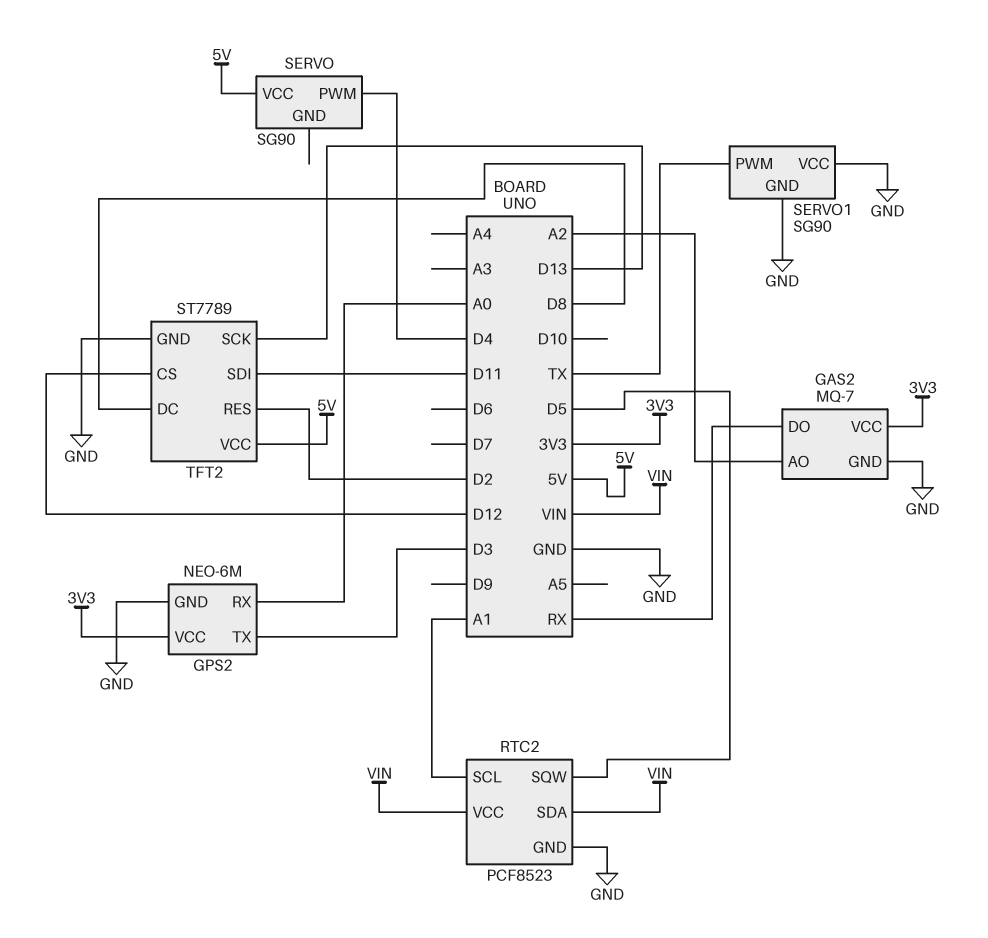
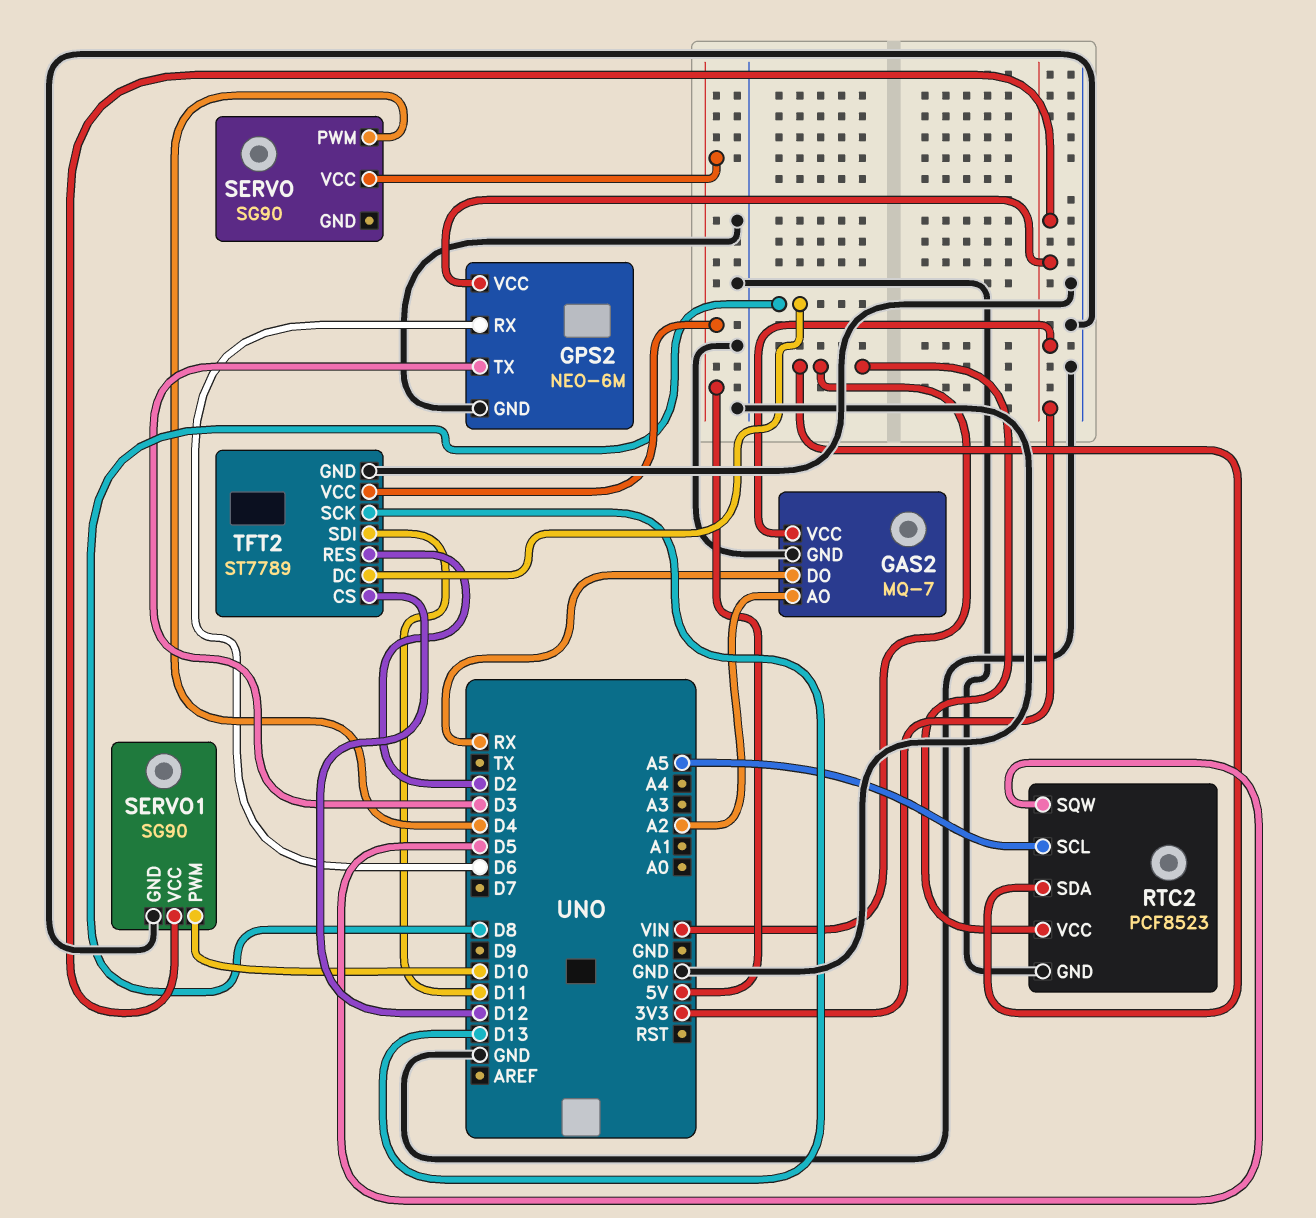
GPS2 pin RX: A0 -> D6
RTC2 pin SCL: A1 -> A5
SERVO1 pin PWM: TX -> D10
SERVO1 pin VCC: GND -> 3V3

